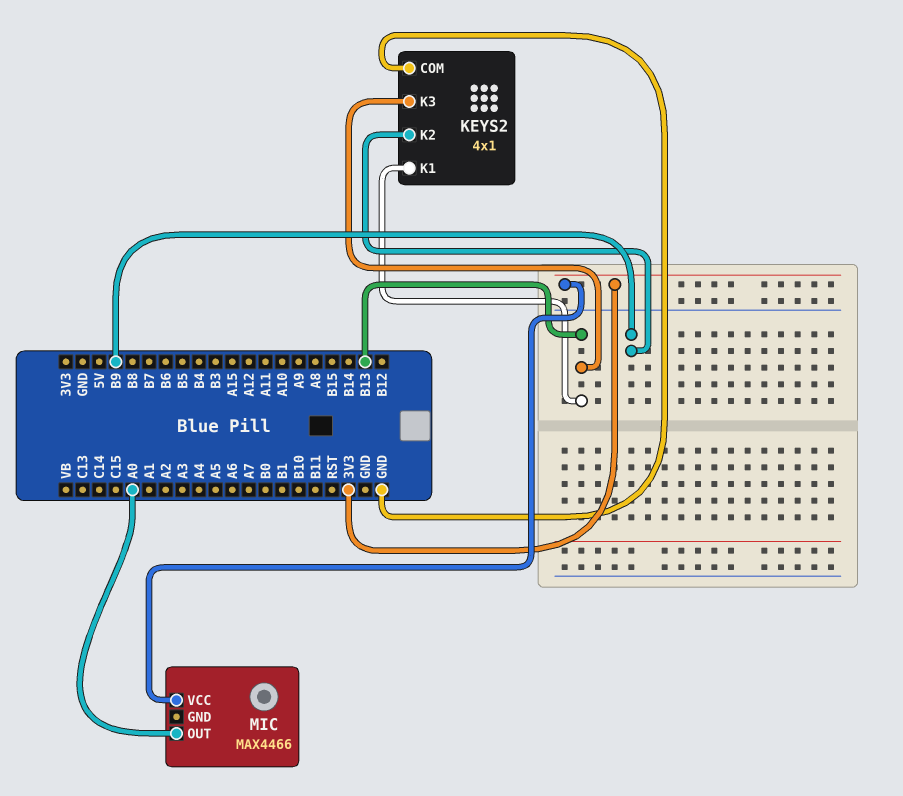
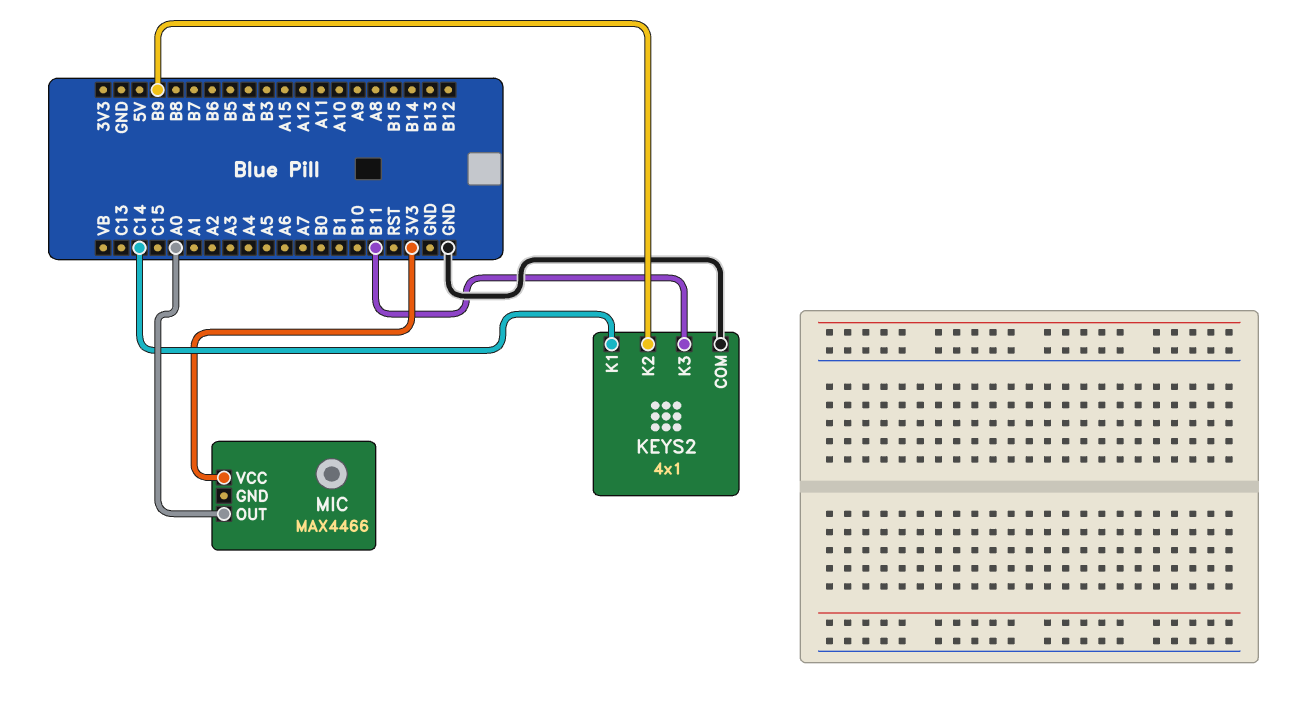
KEYS2 pin K1: B13 -> C14
KEYS2 pin K3: B13 -> B11

